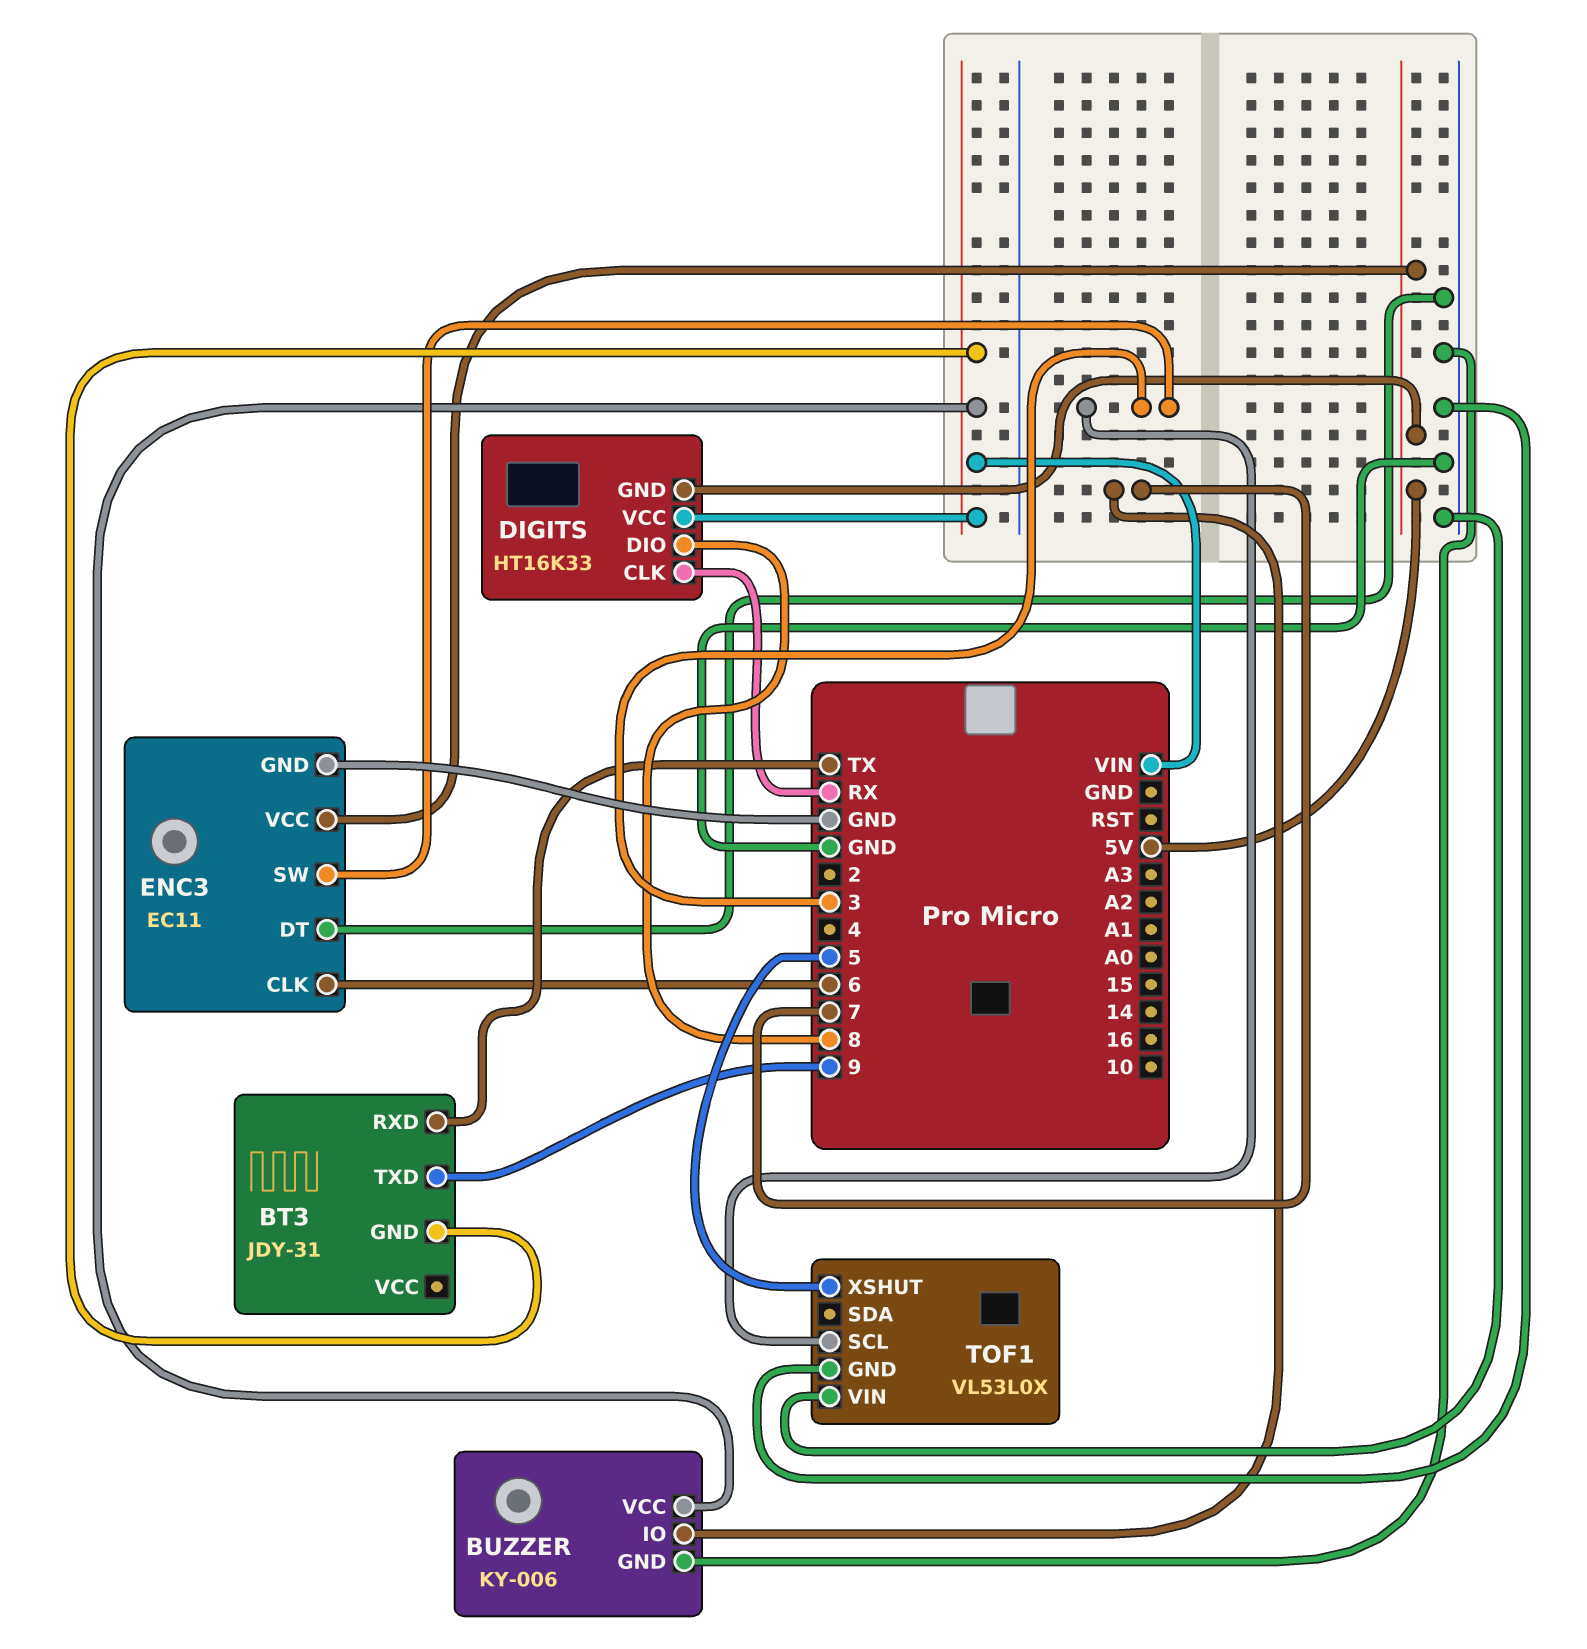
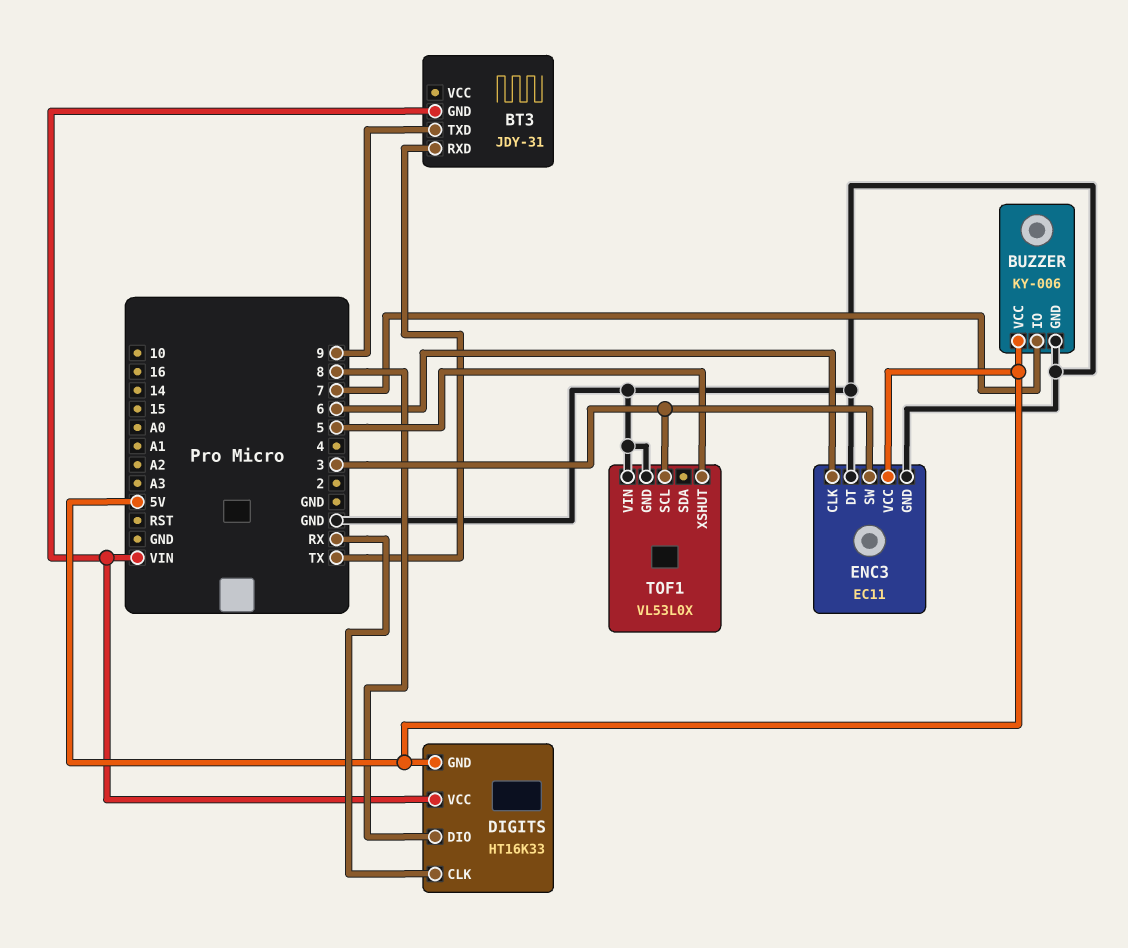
BUZZER pin VCC: VIN -> 5V

